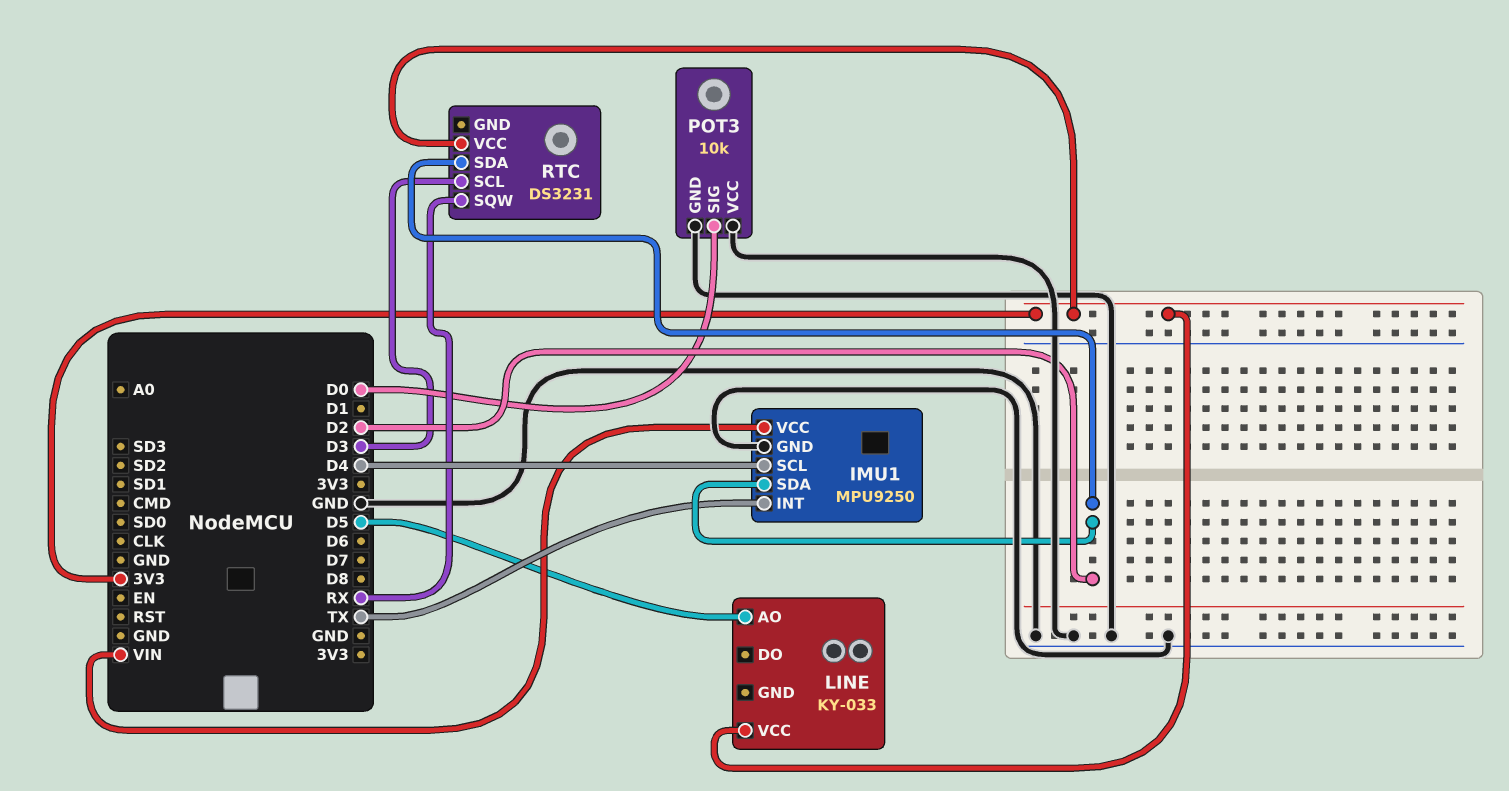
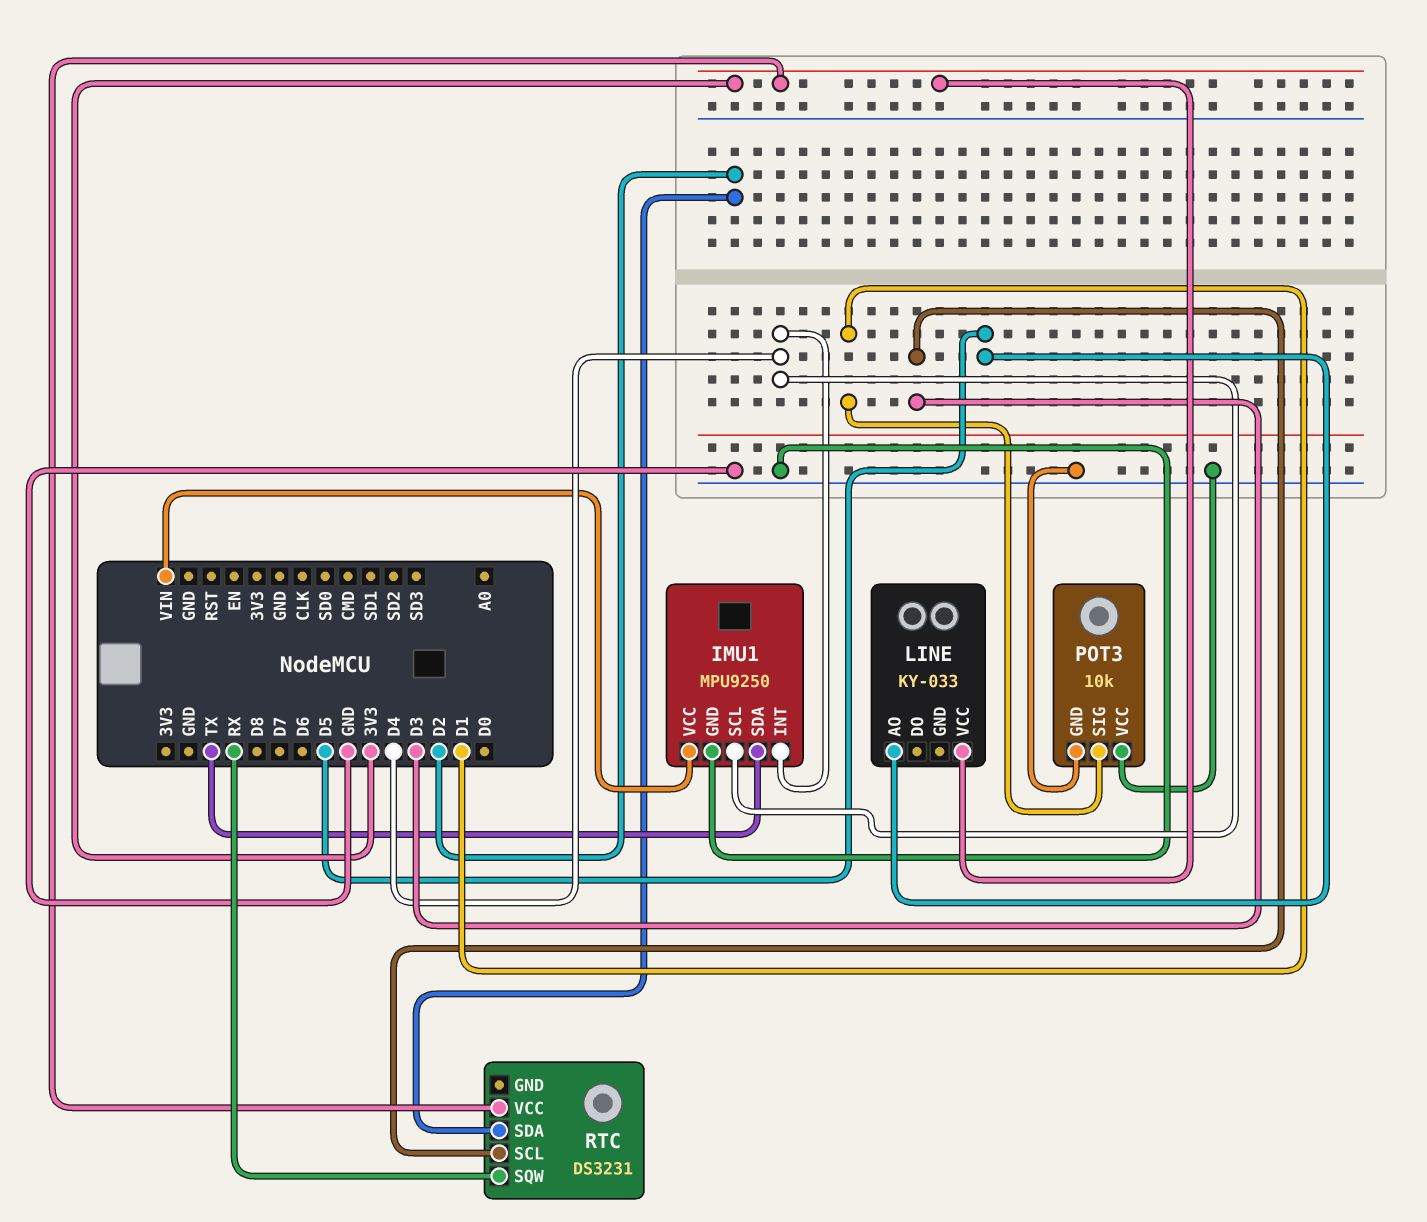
IMU1 pin INT: TX -> D4
IMU1 pin SDA: D2 -> TX
POT3 pin SIG: D0 -> D1

